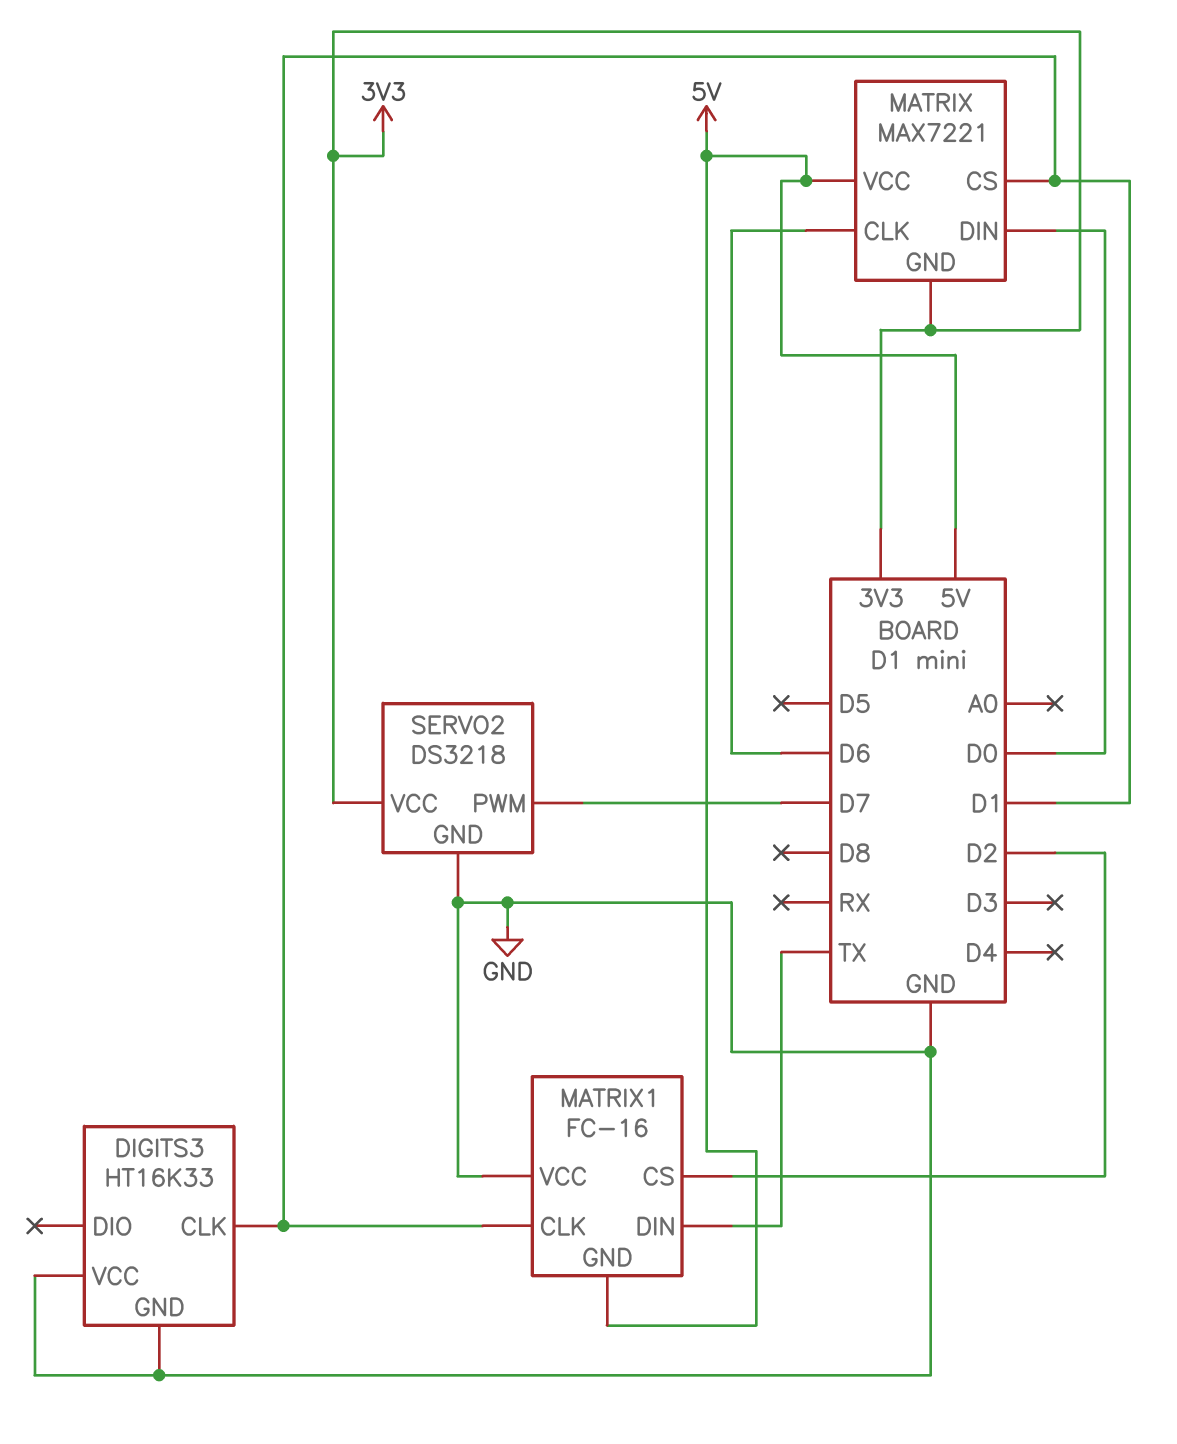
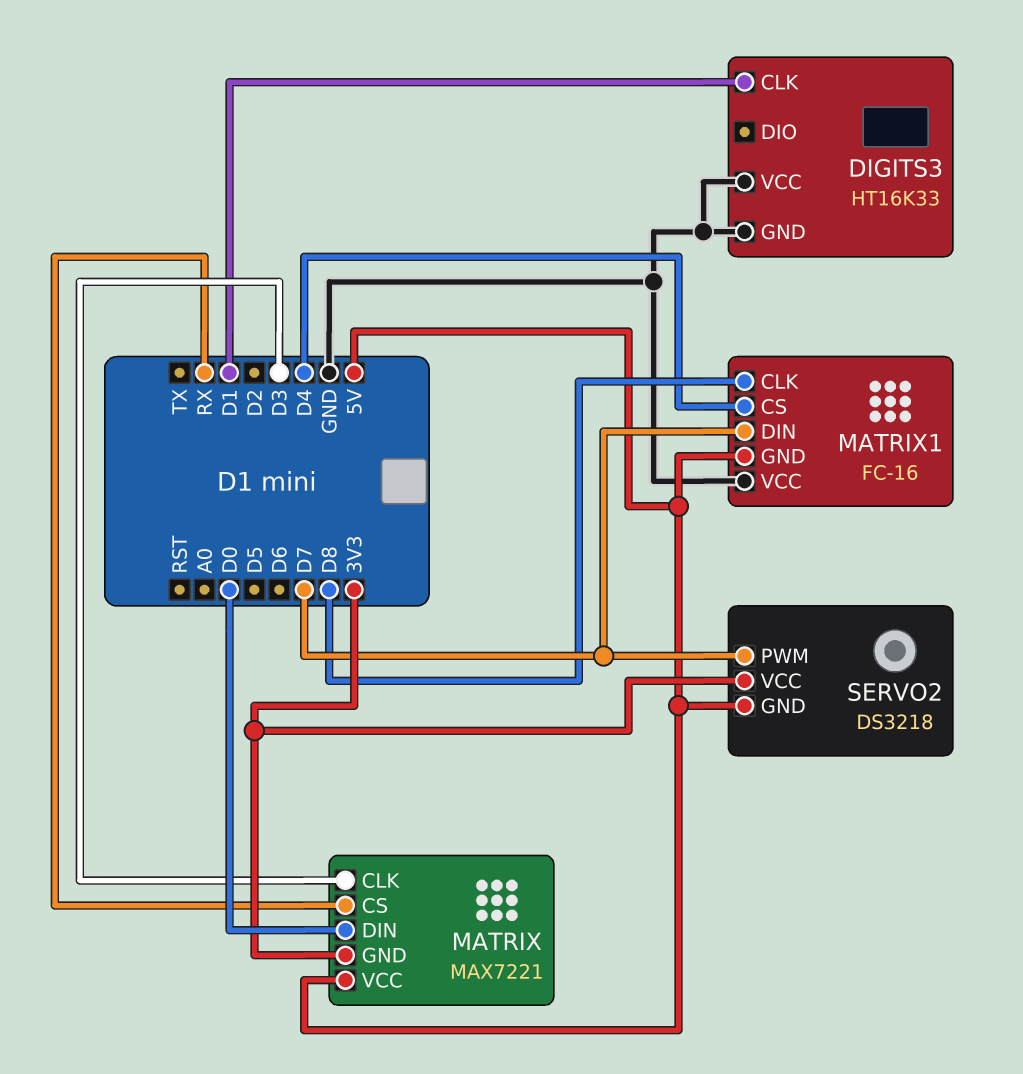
MATRIX pin CLK: D6 -> D3
MATRIX pin CS: D1 -> RX
MATRIX1 pin CLK: D1 -> D8
MATRIX1 pin CS: D2 -> D4
MATRIX1 pin DIN: TX -> D7
SERVO2 pin GND: GND -> 5V

